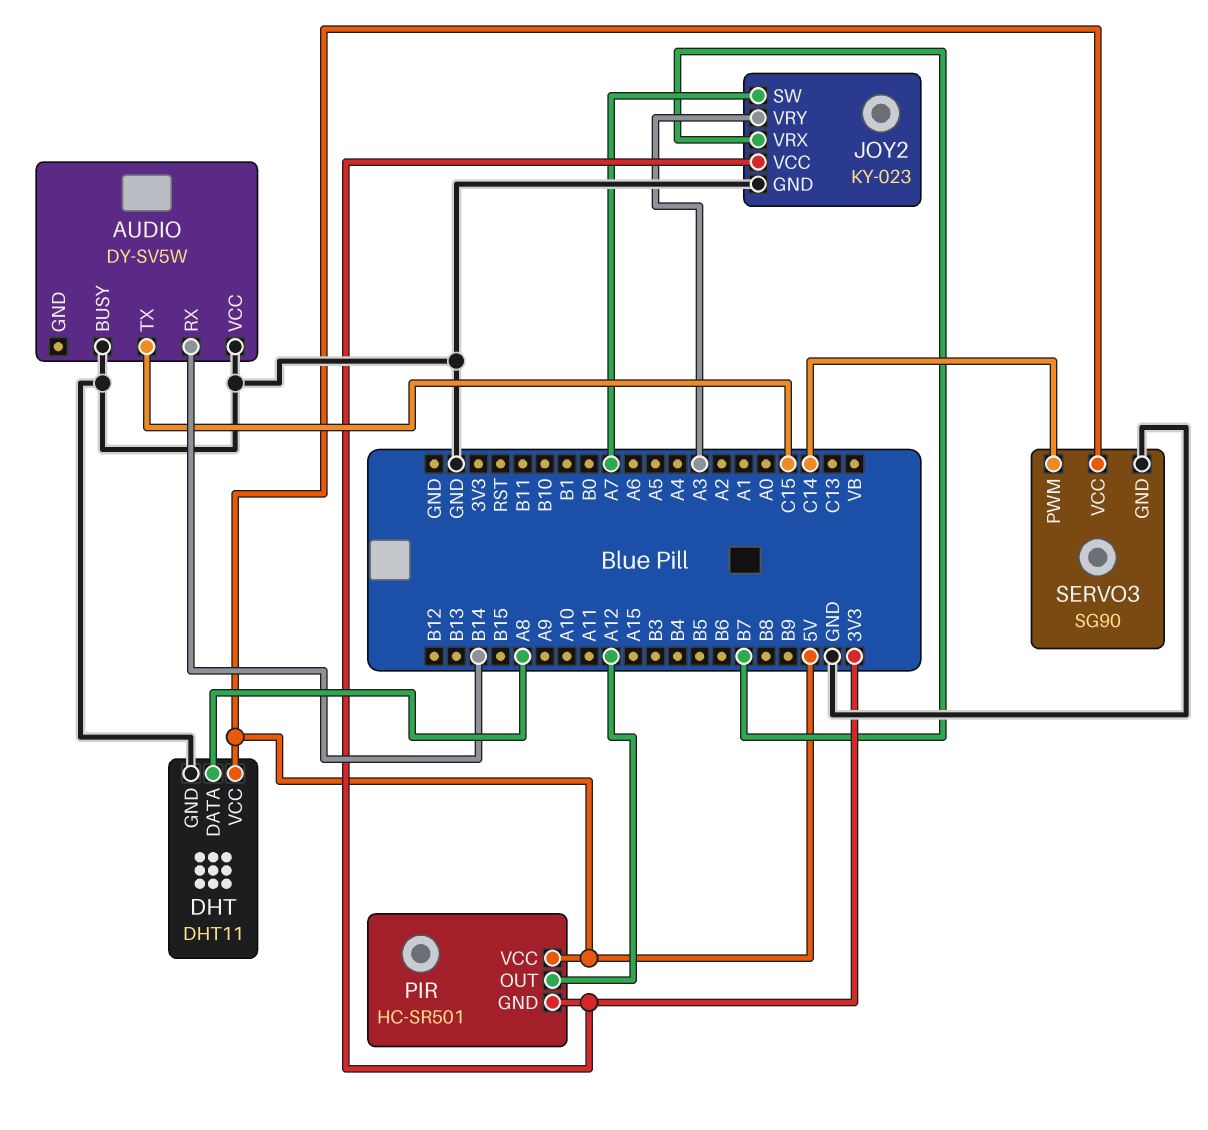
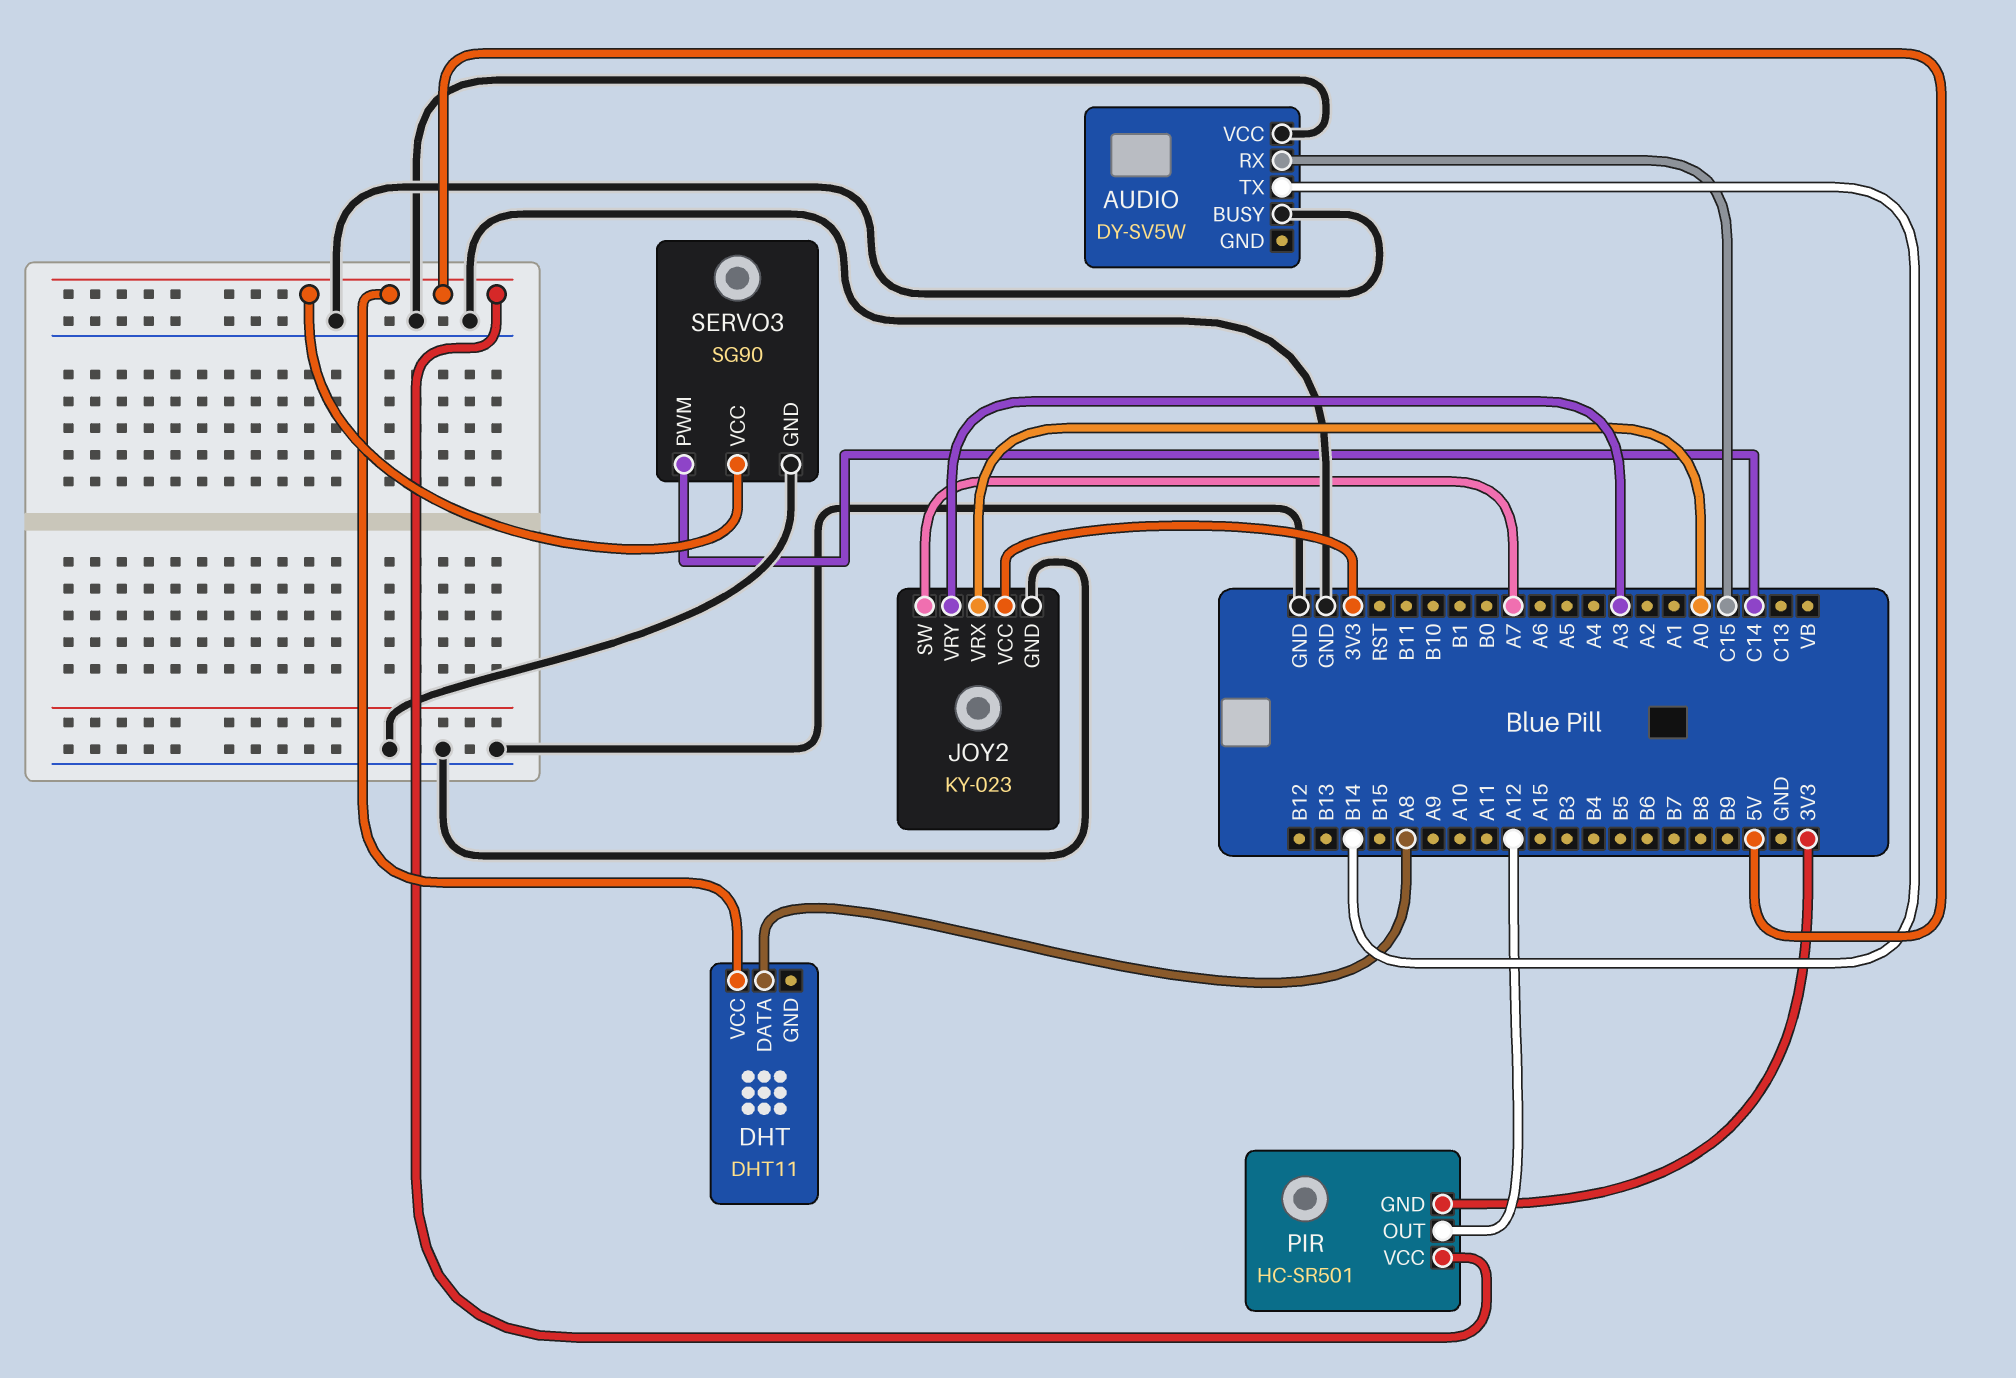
AUDIO pin RX: B14 -> C15
AUDIO pin TX: C15 -> B14
DHT pin GND: GND -> none
JOY2 pin VRX: B7 -> A0

